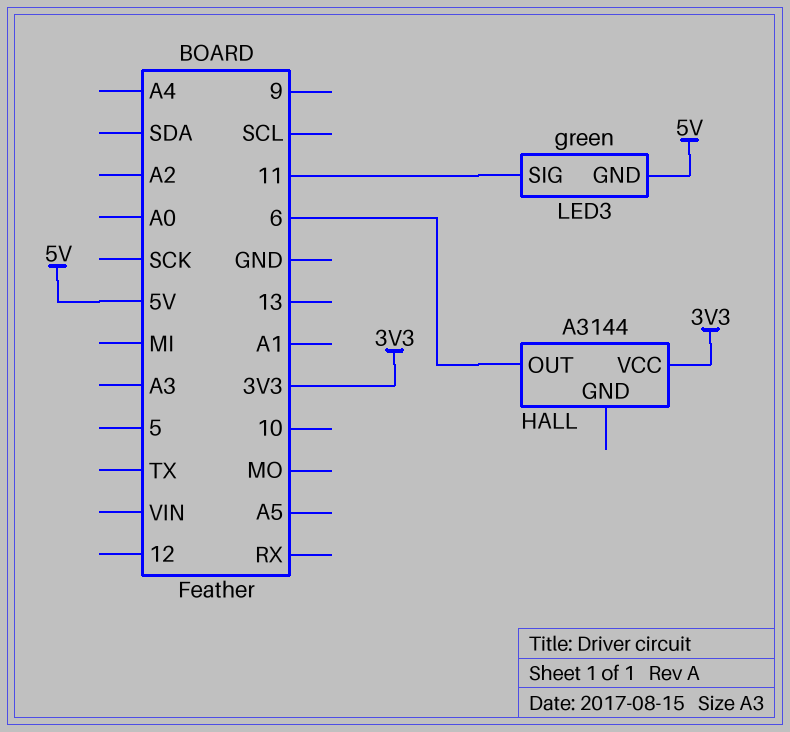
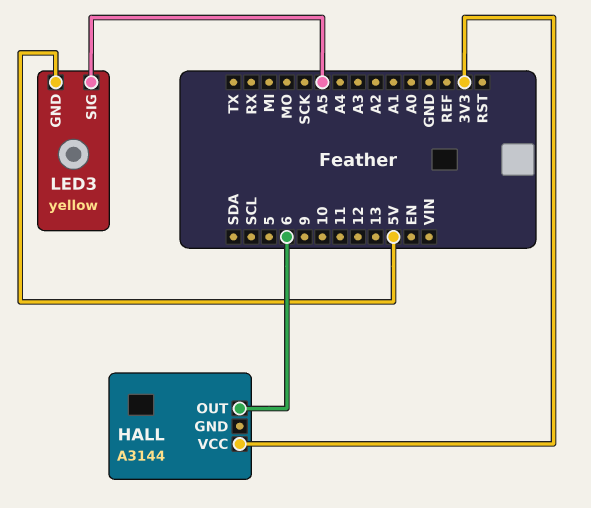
LED3: green -> yellow
LED3 pin SIG: 11 -> A5

